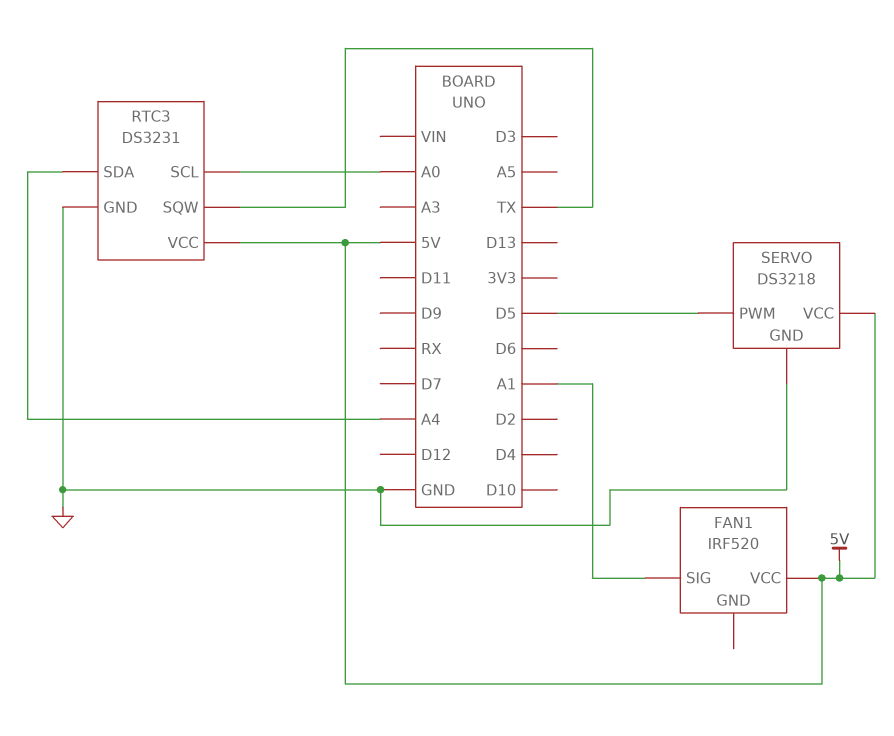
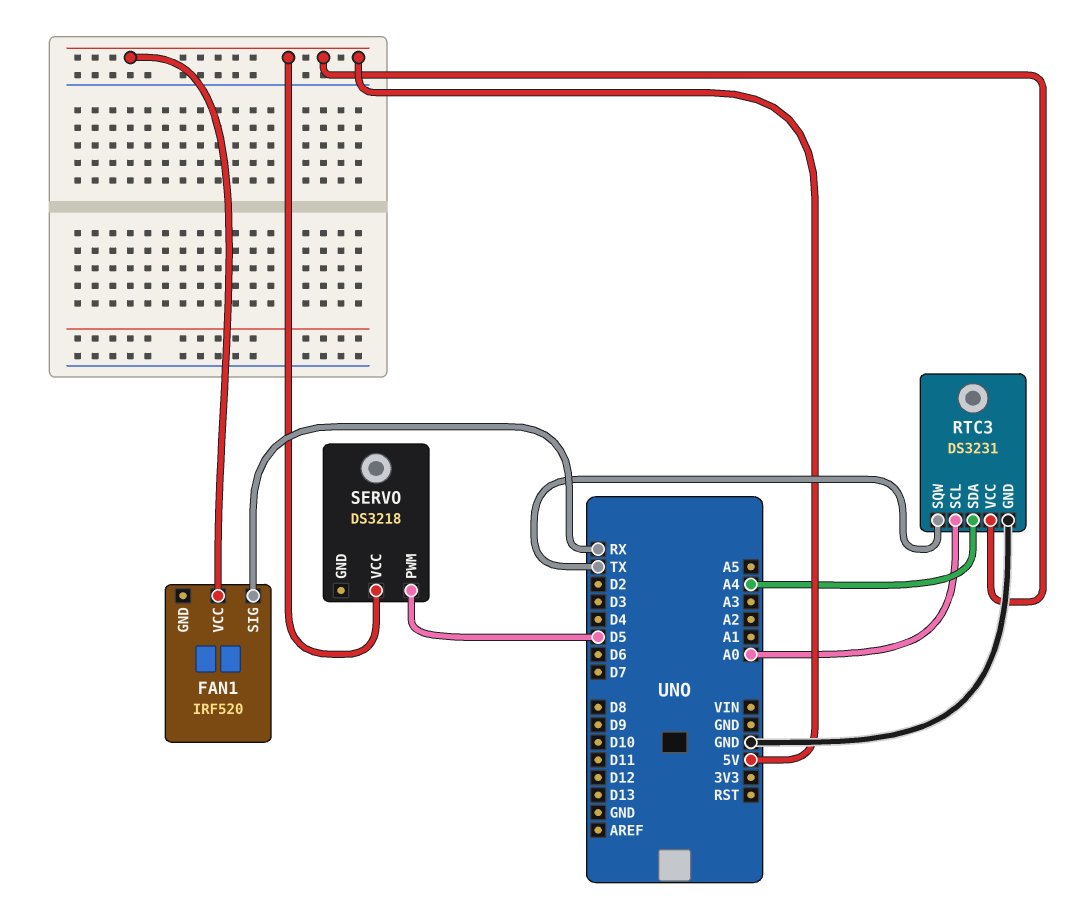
FAN1 pin SIG: A1 -> RX
SERVO pin GND: GND -> none

